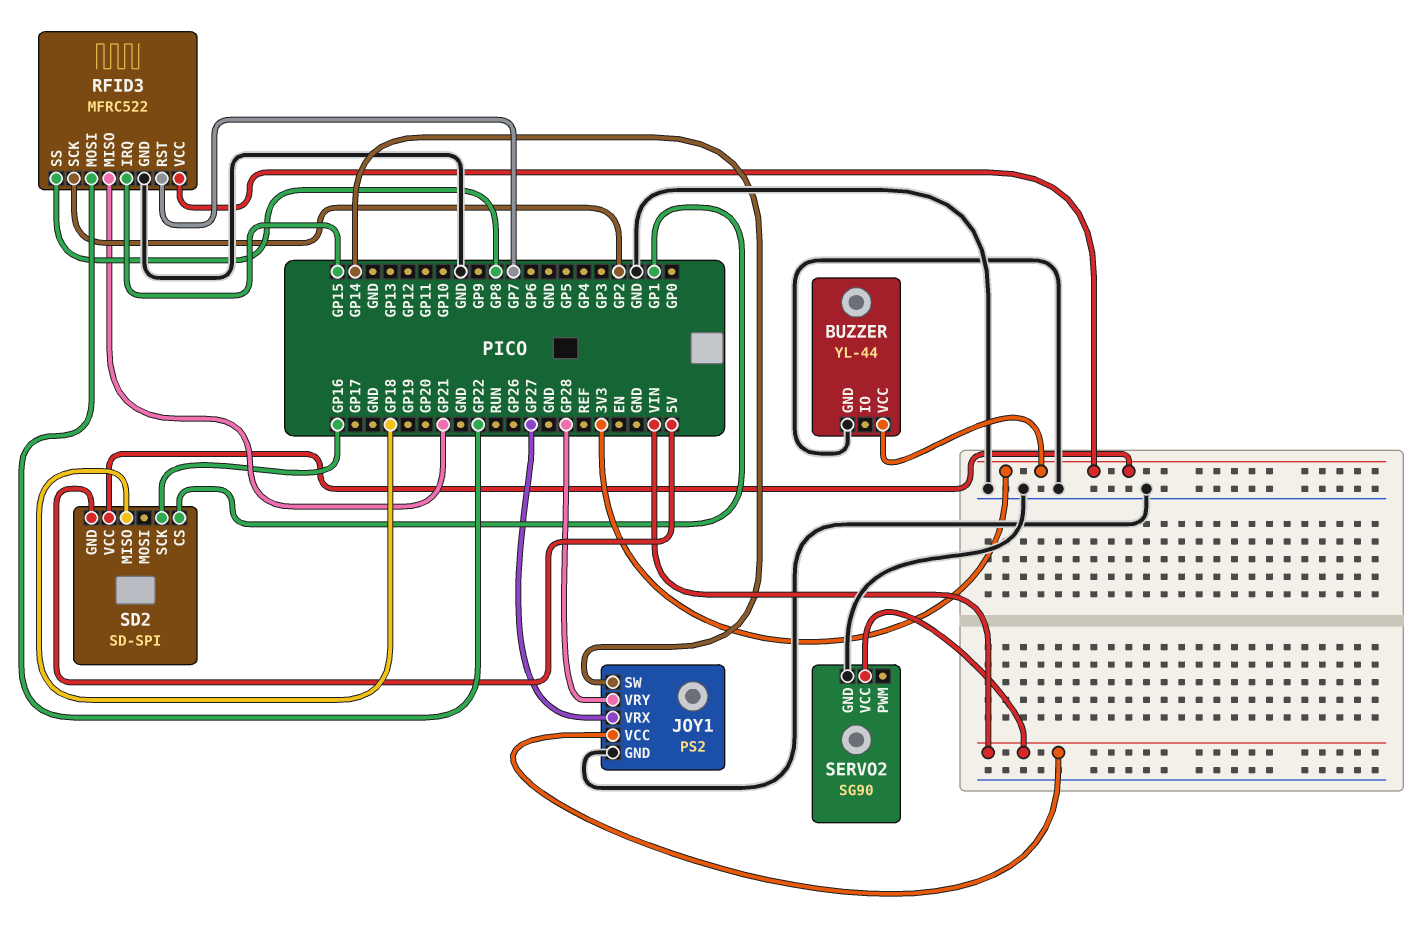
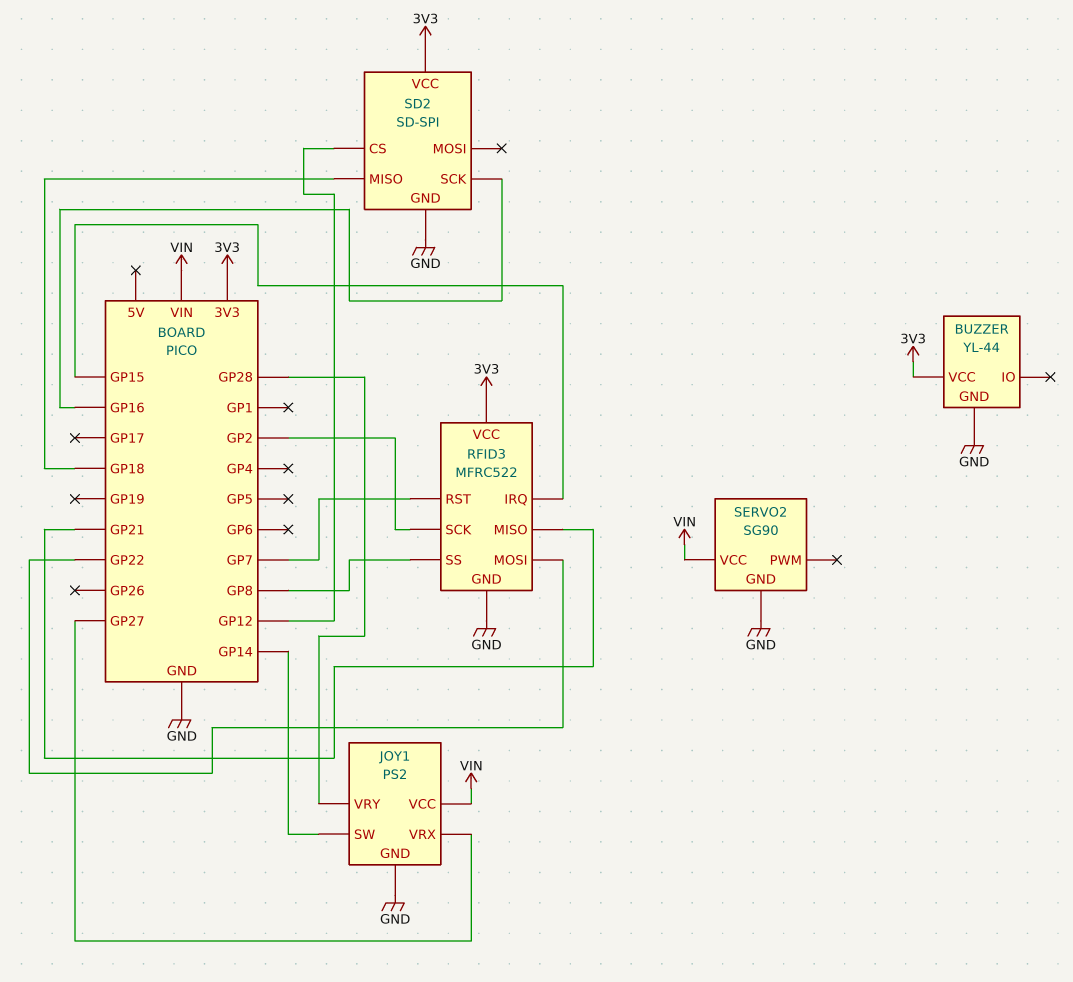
SD2 pin CS: GP1 -> GP12
SD2 pin GND: 5V -> GND

